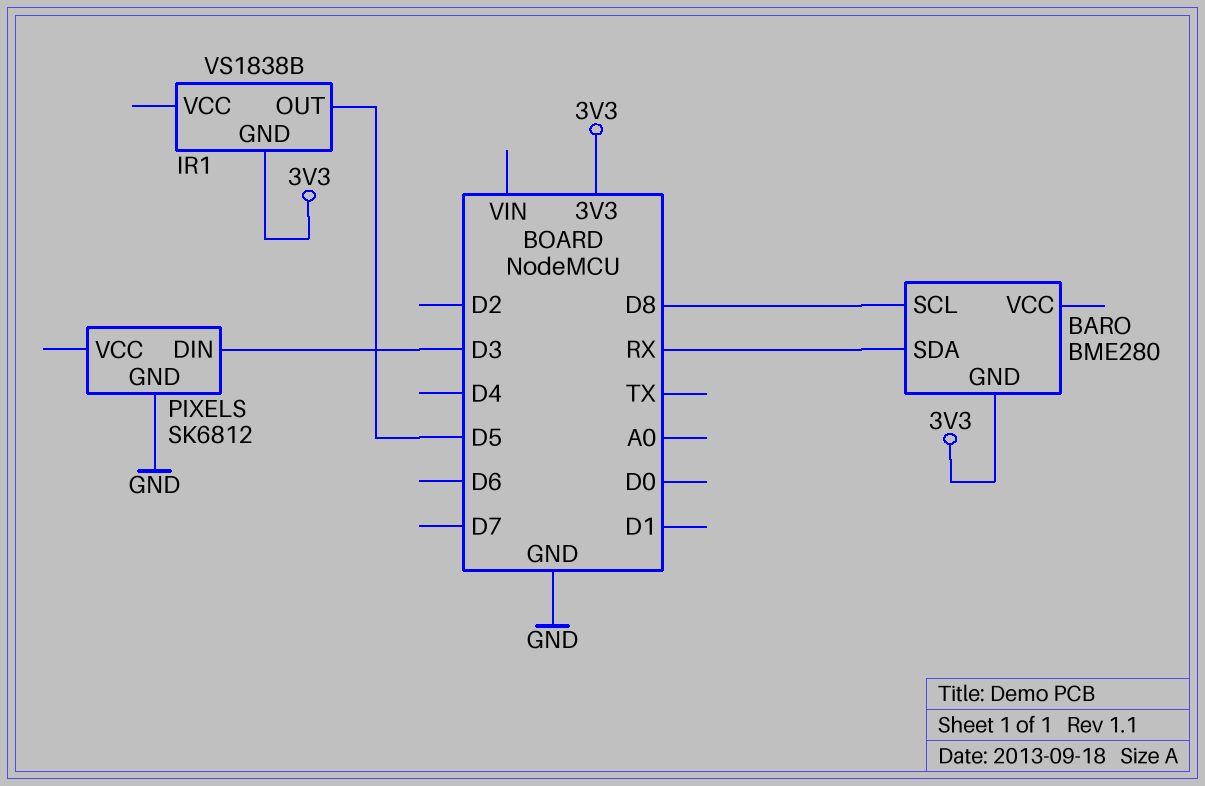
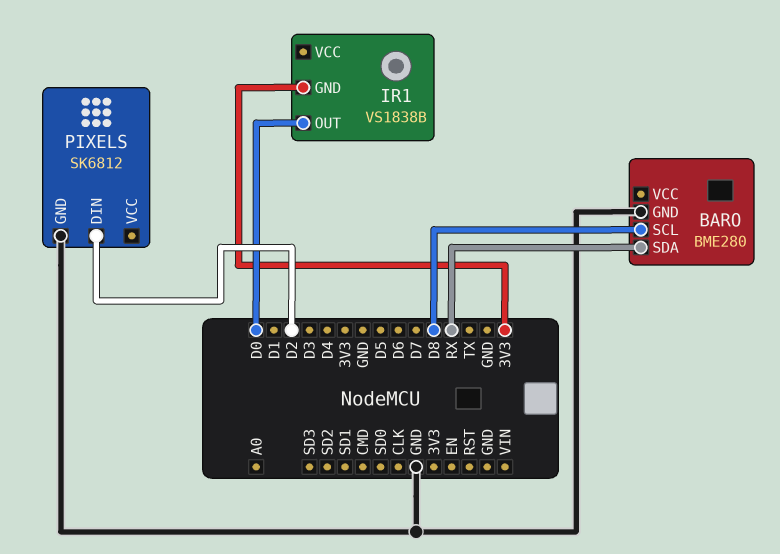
BARO pin GND: 3V3 -> GND
IR1 pin OUT: D5 -> D0
PIXELS pin DIN: D3 -> D2

